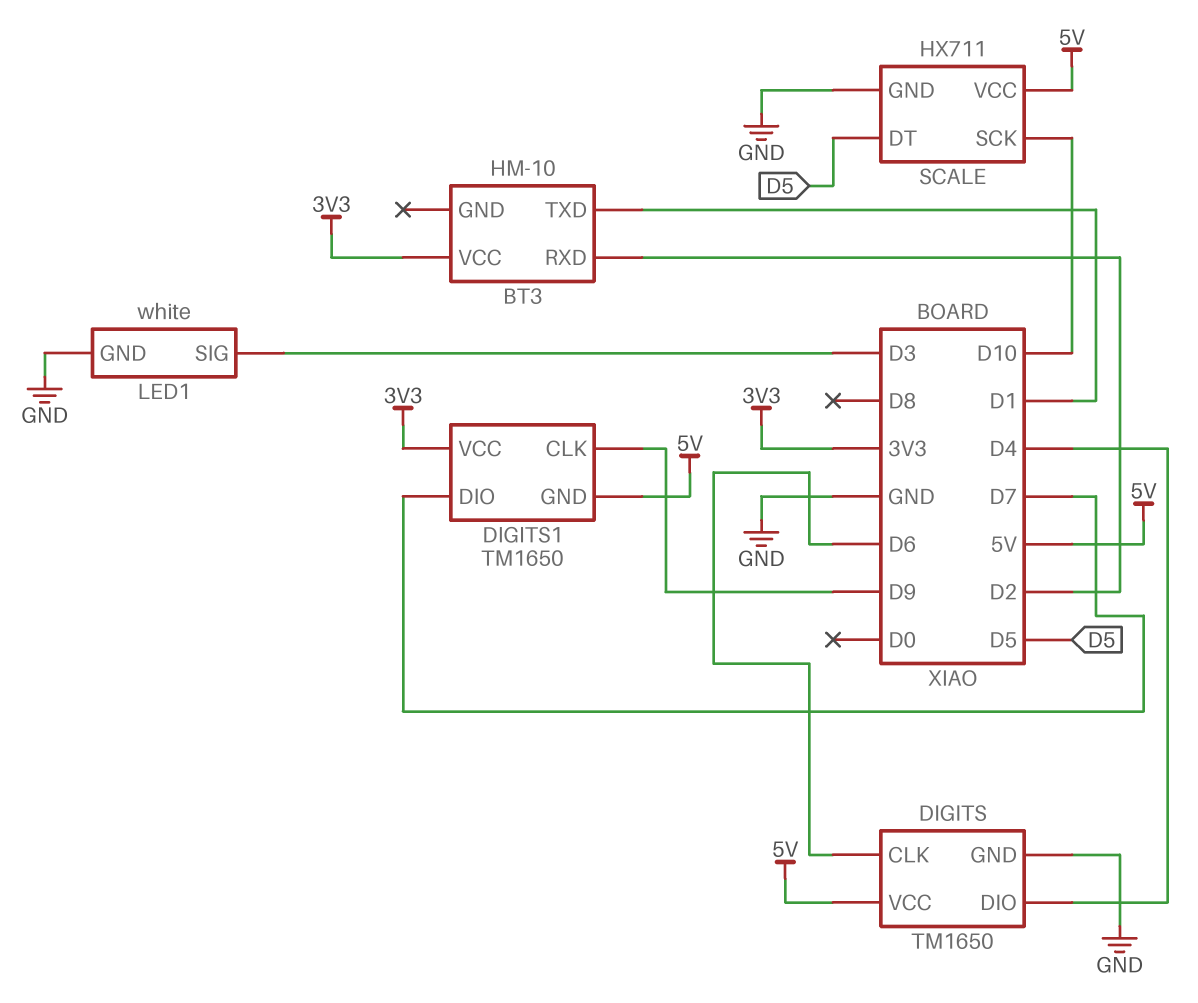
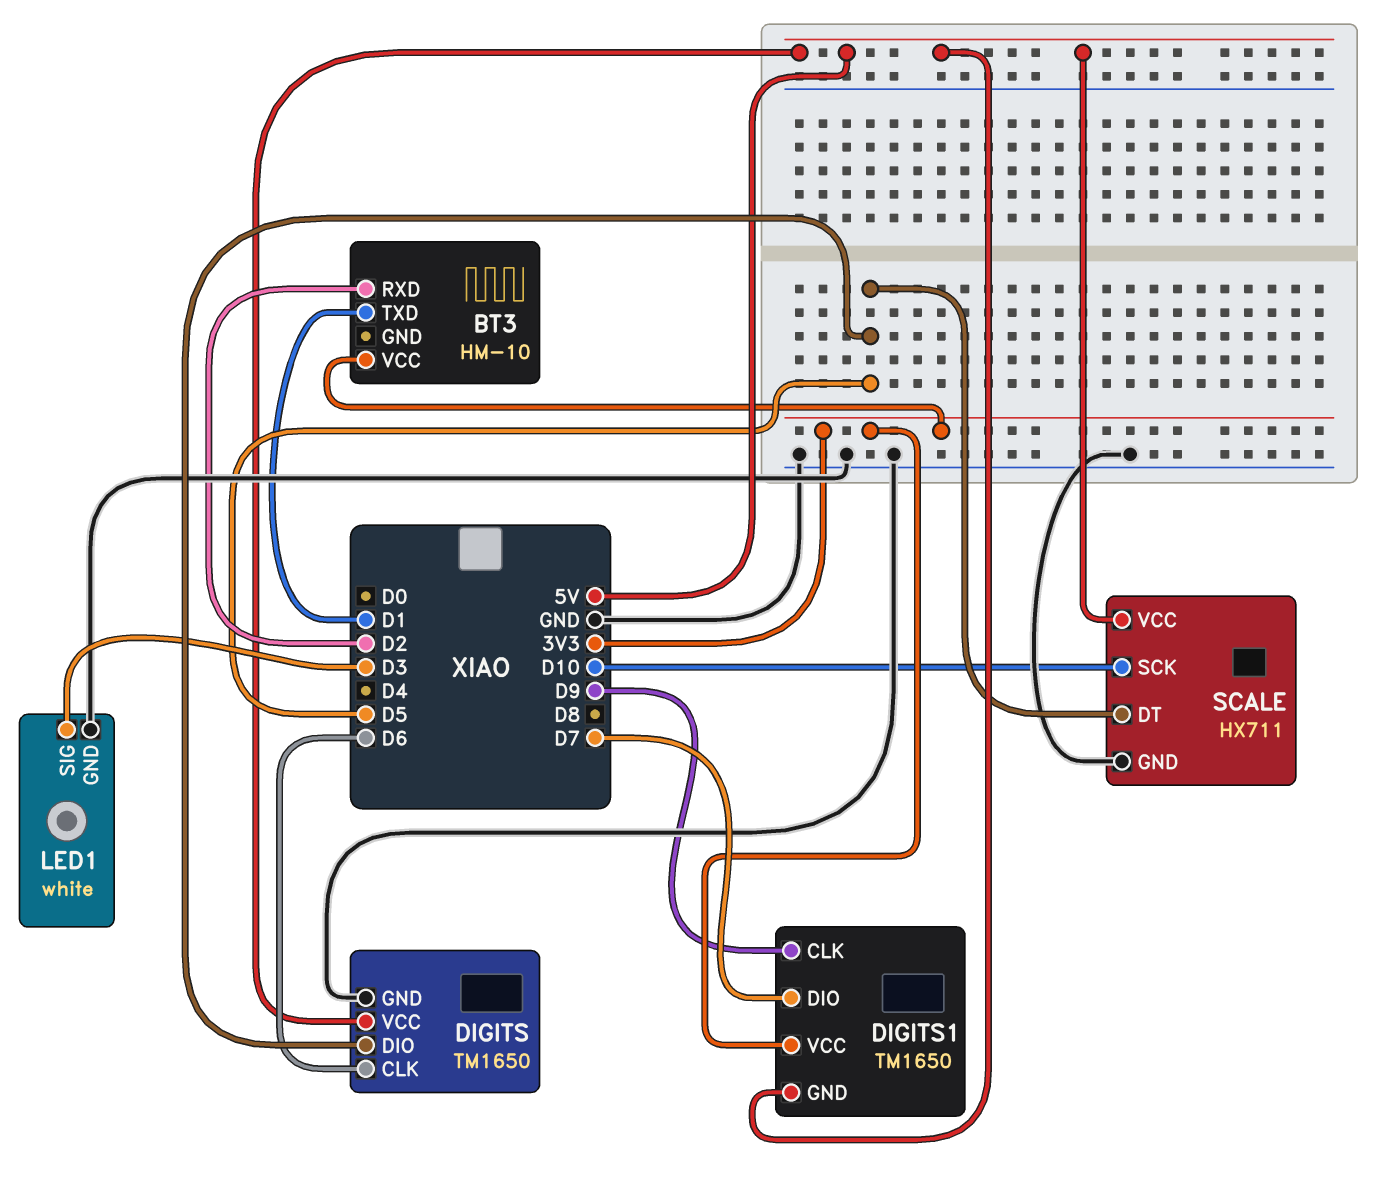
DIGITS pin DIO: D4 -> D5

